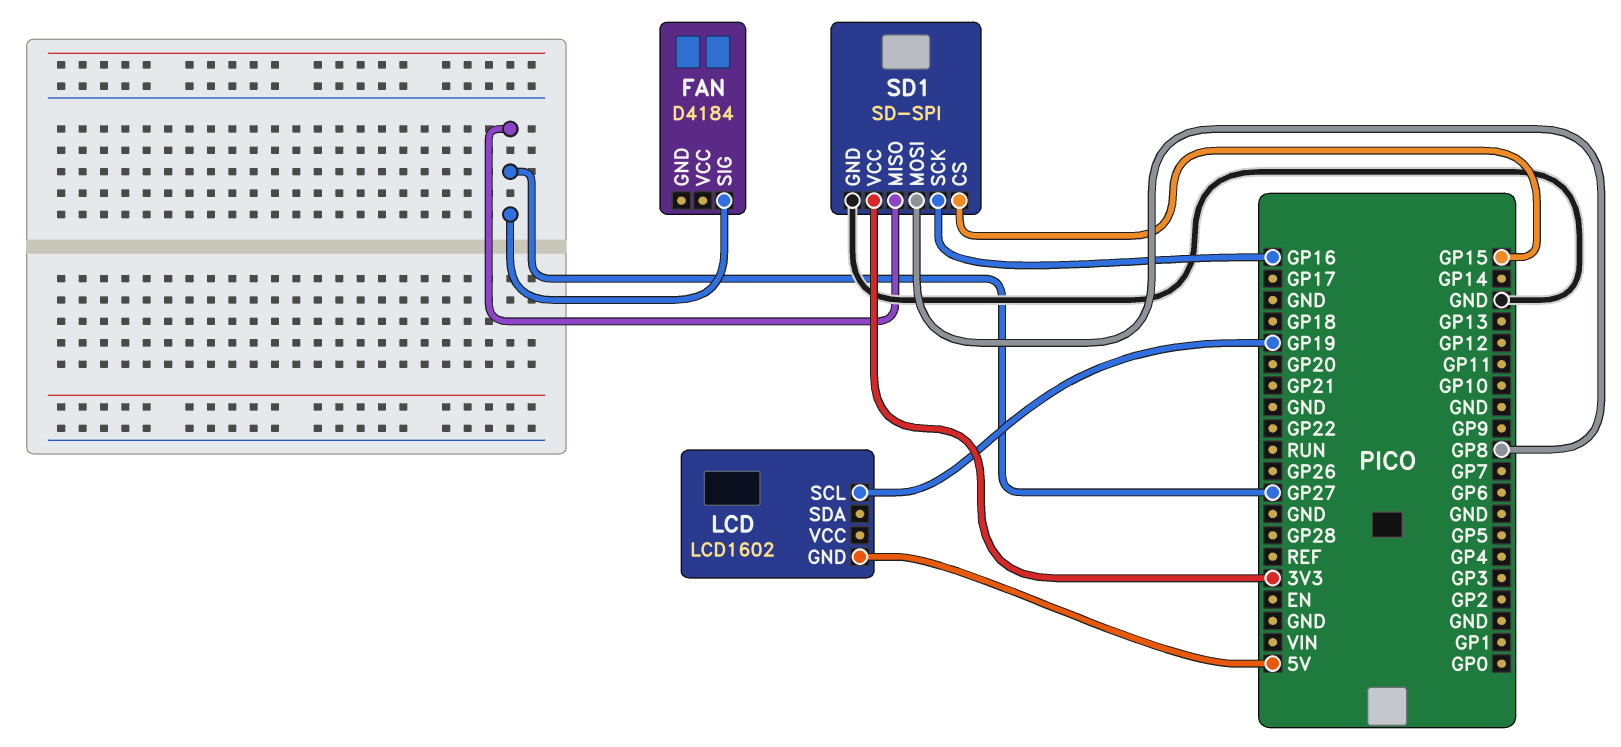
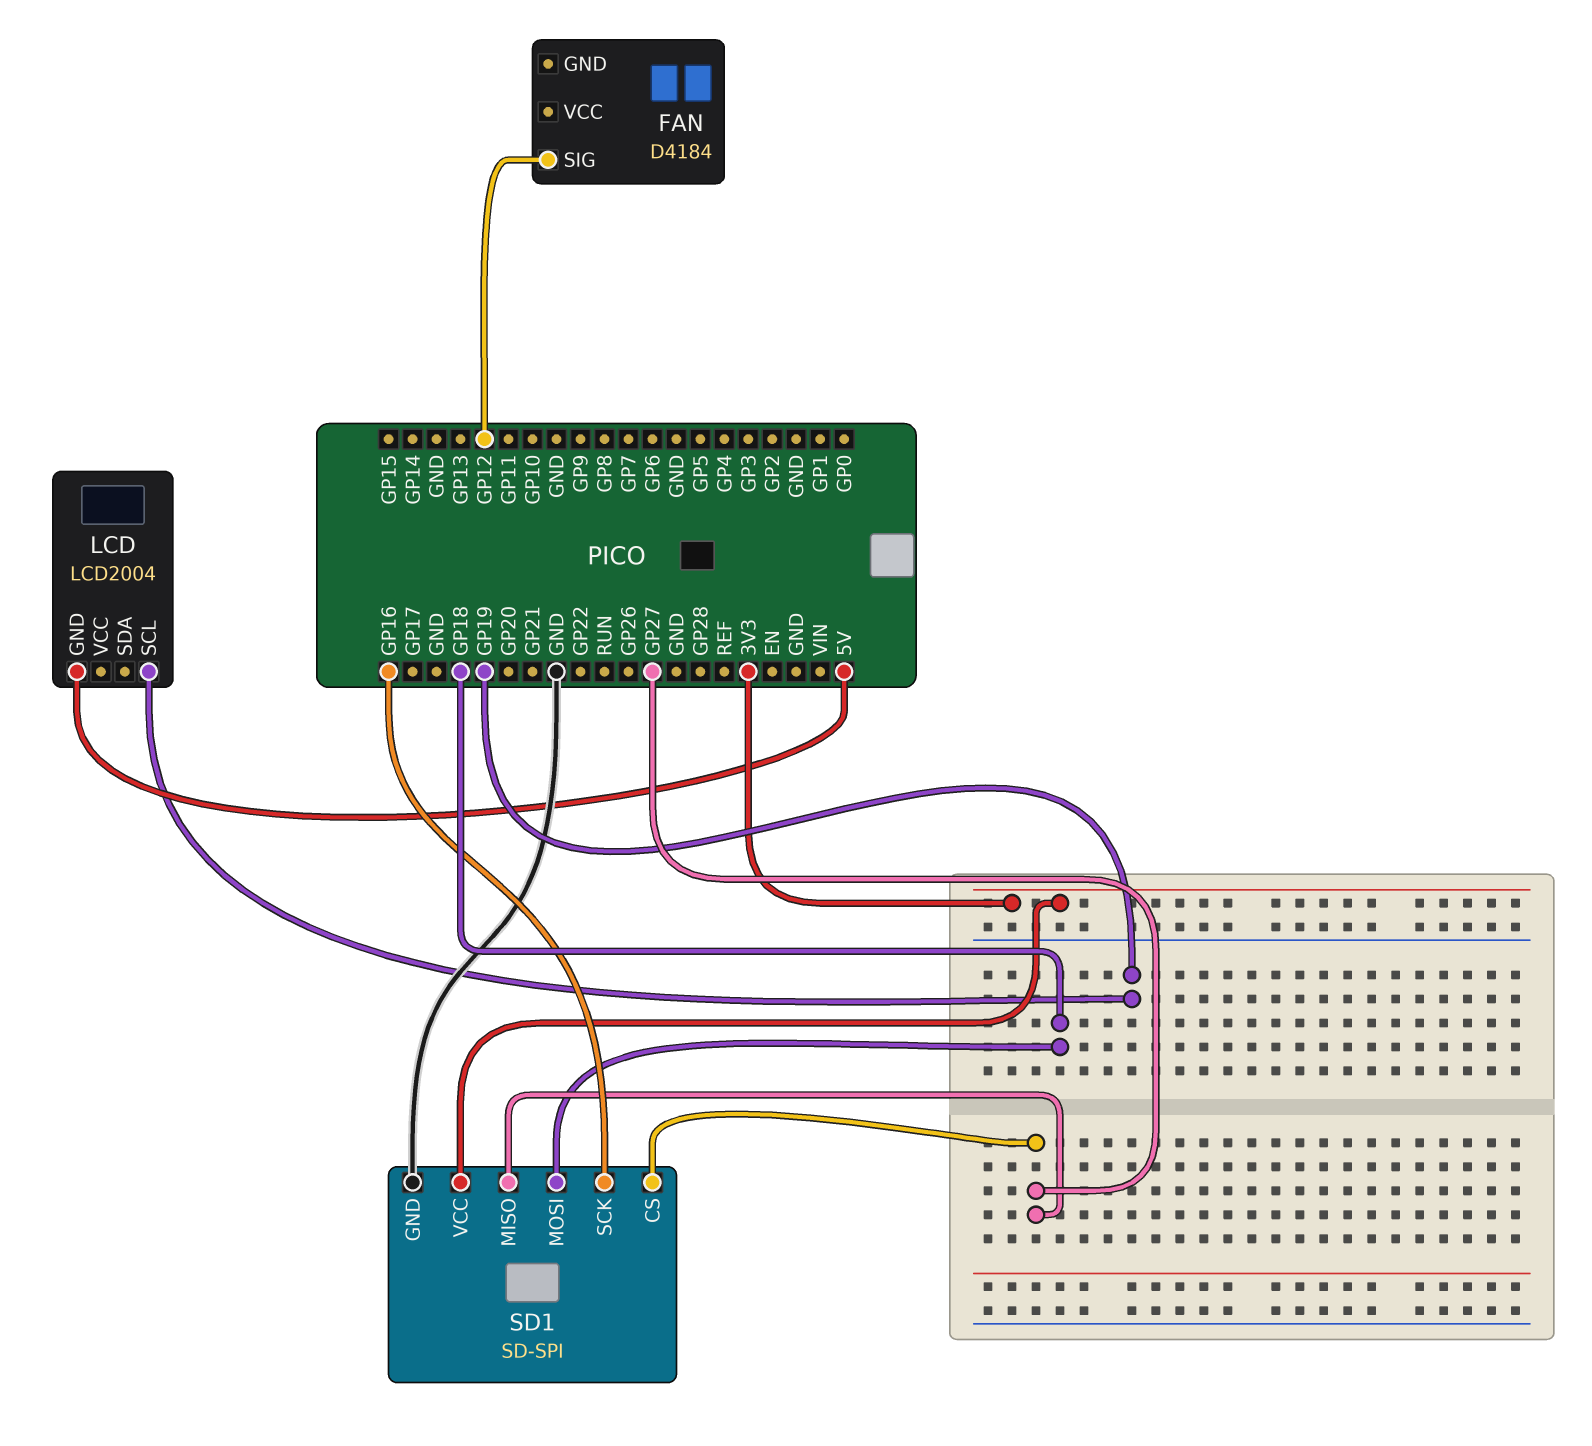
FAN pin SIG: GP27 -> GP12
LCD: LCD1602 -> LCD2004
SD1 pin CS: GP15 -> GP27
SD1 pin MOSI: GP8 -> GP18

